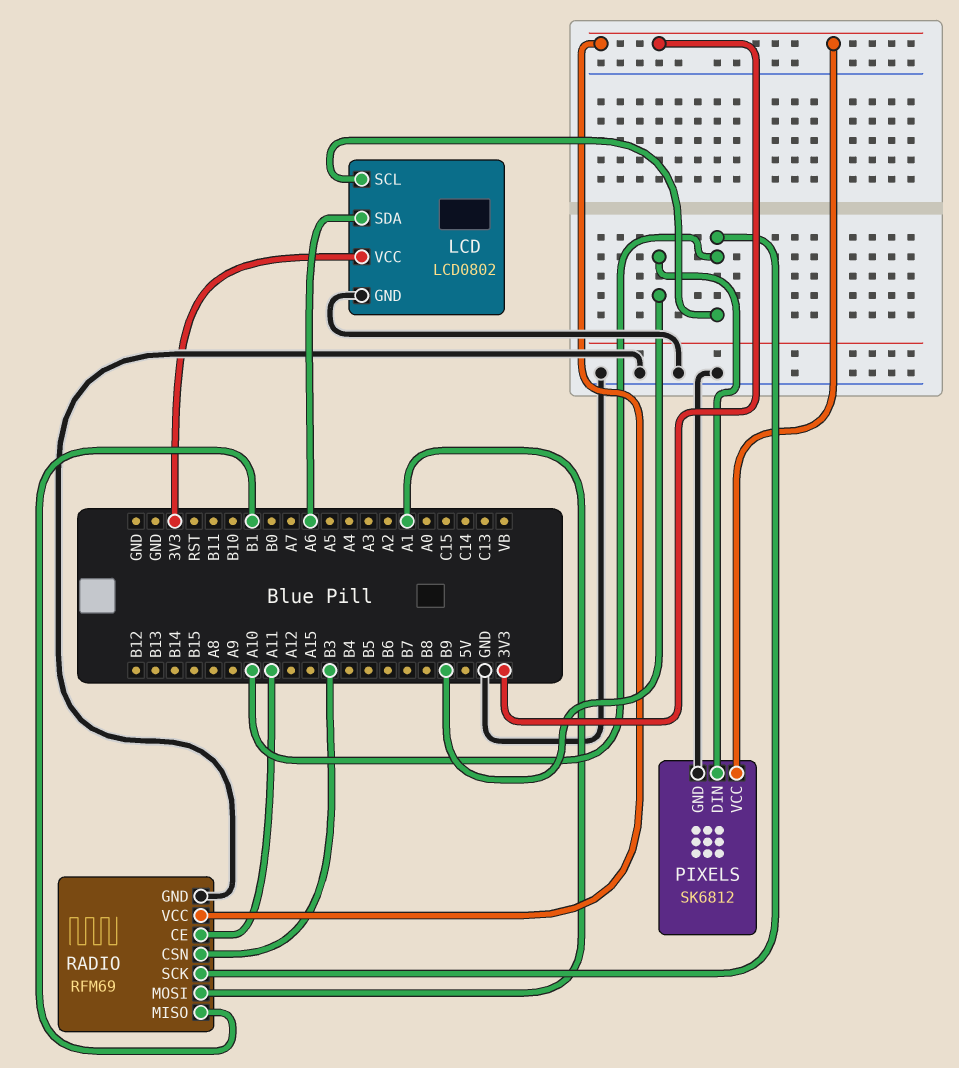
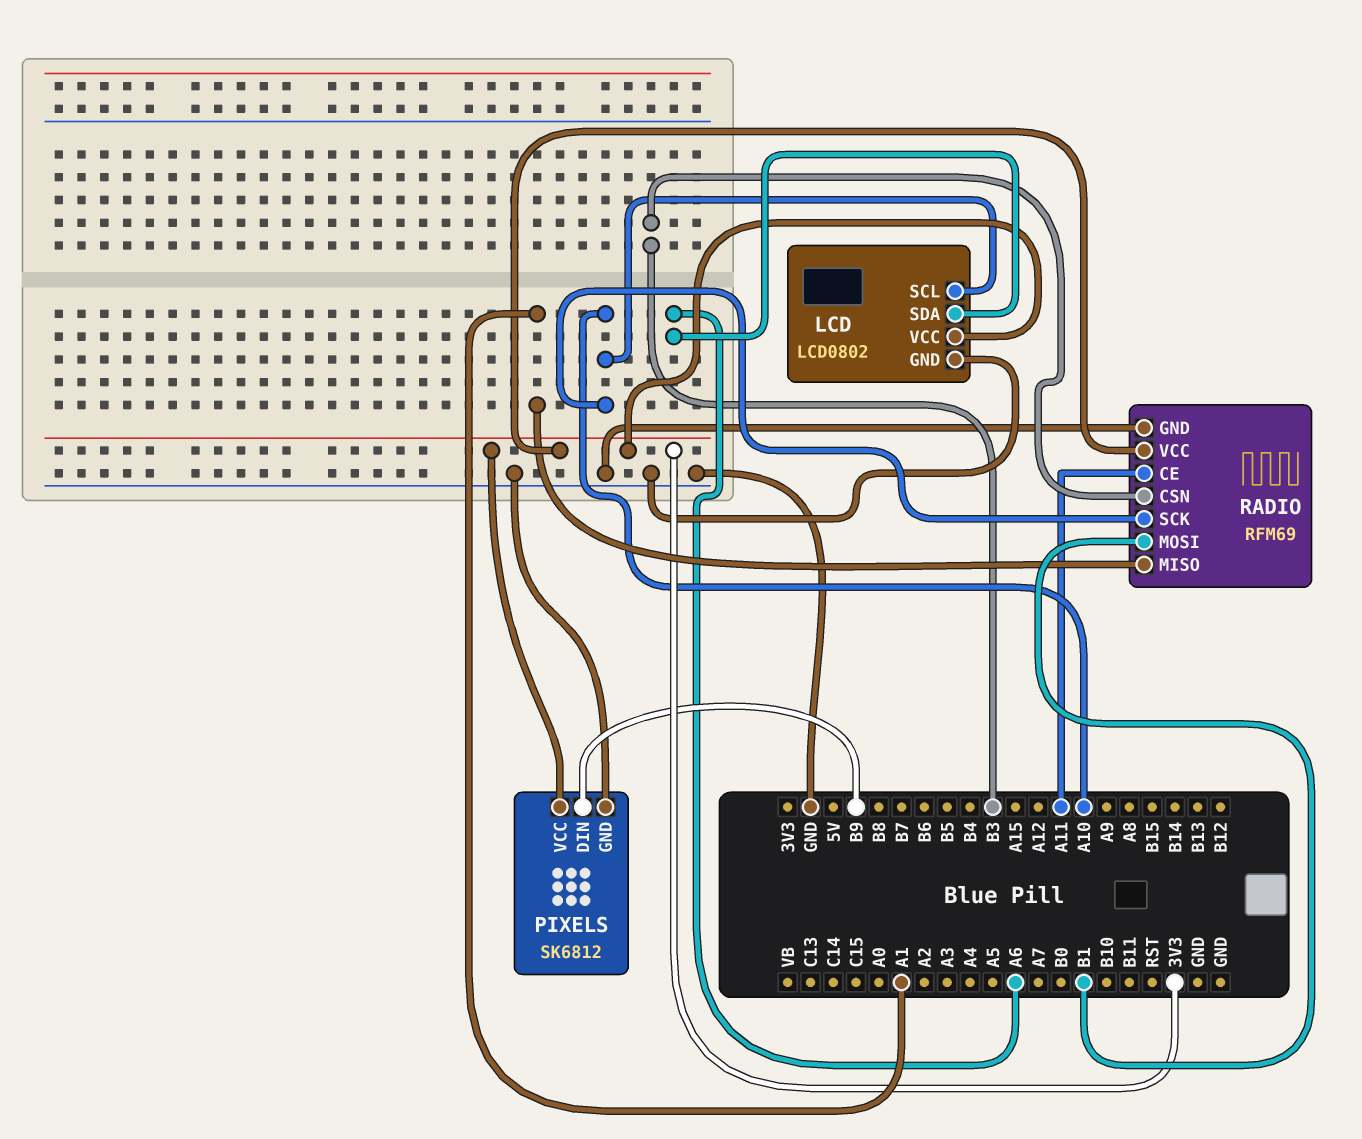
RADIO pin MISO: B1 -> A1
RADIO pin MOSI: A1 -> B1

